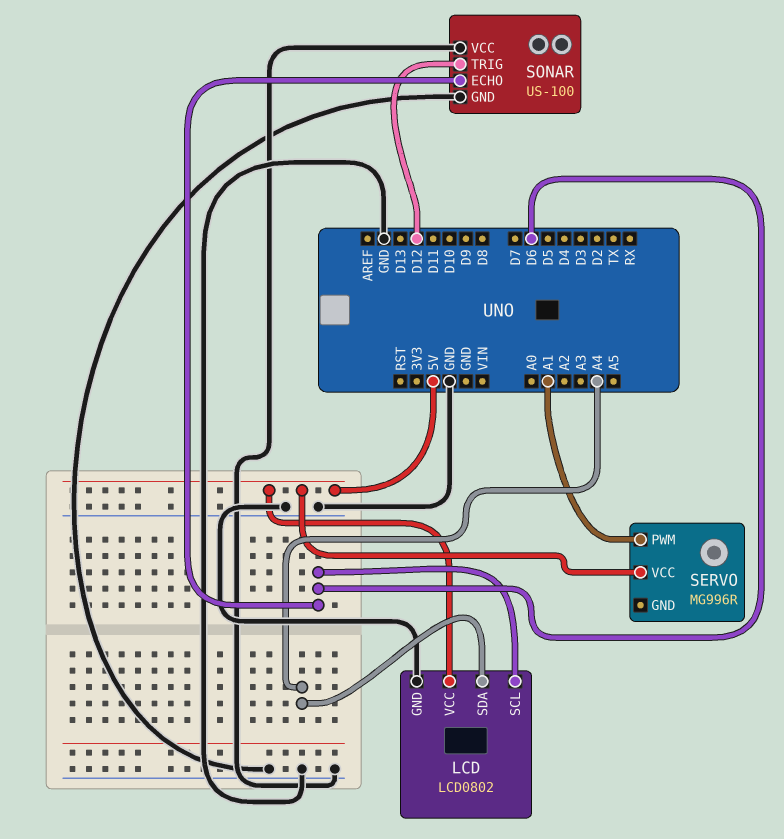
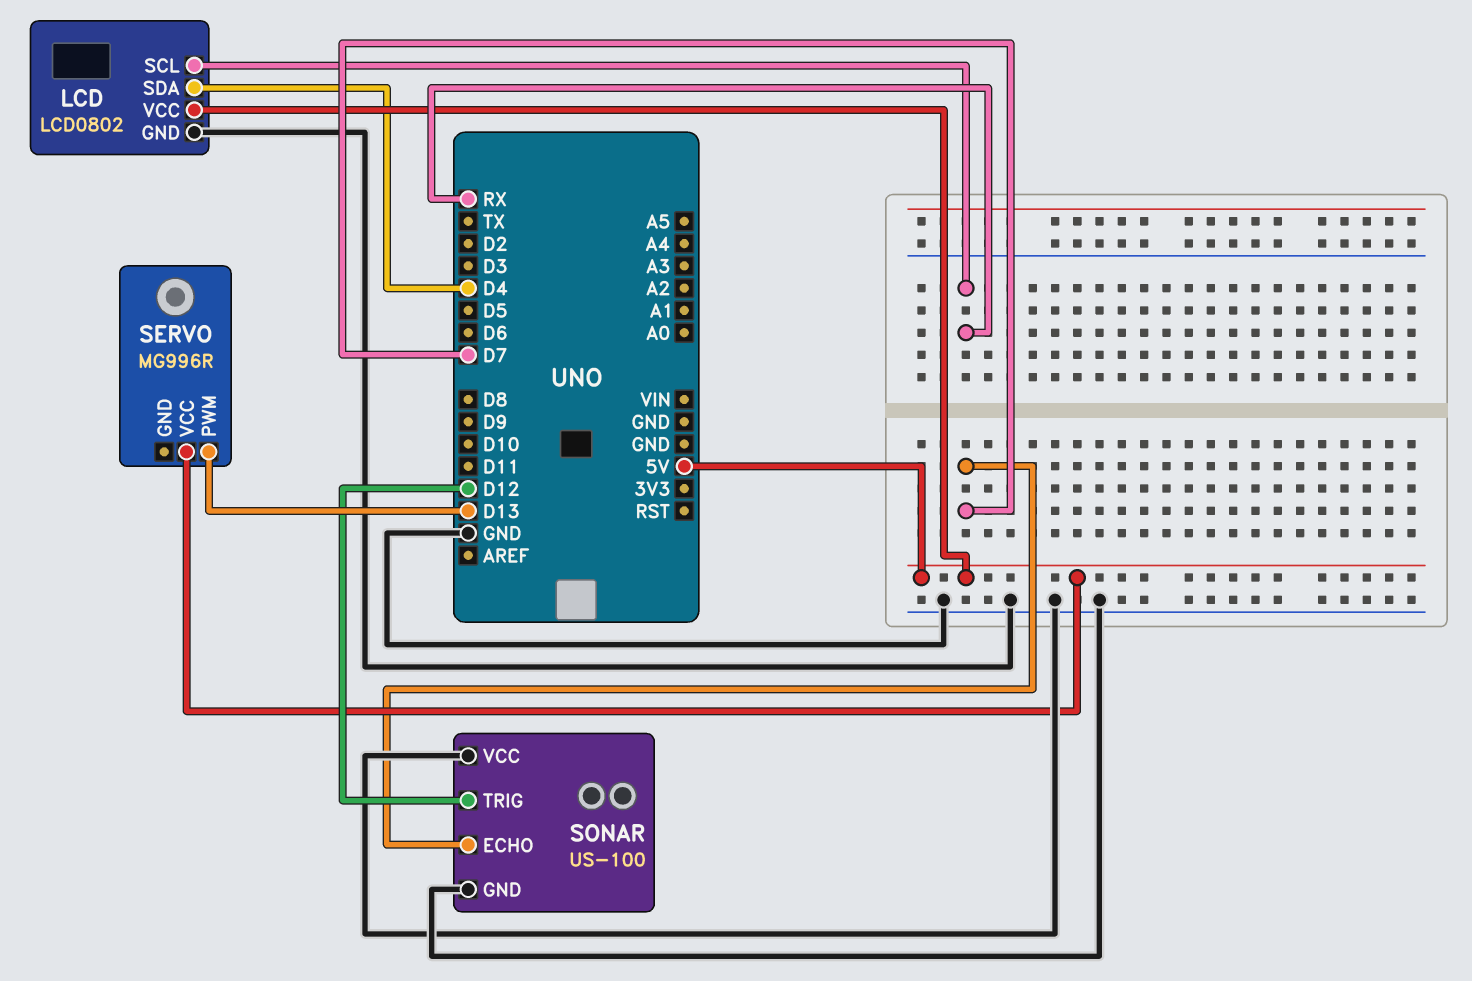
LCD pin SCL: D6 -> RX
LCD pin SDA: A4 -> D4
SERVO pin PWM: A1 -> D13
SONAR pin ECHO: D6 -> D7

